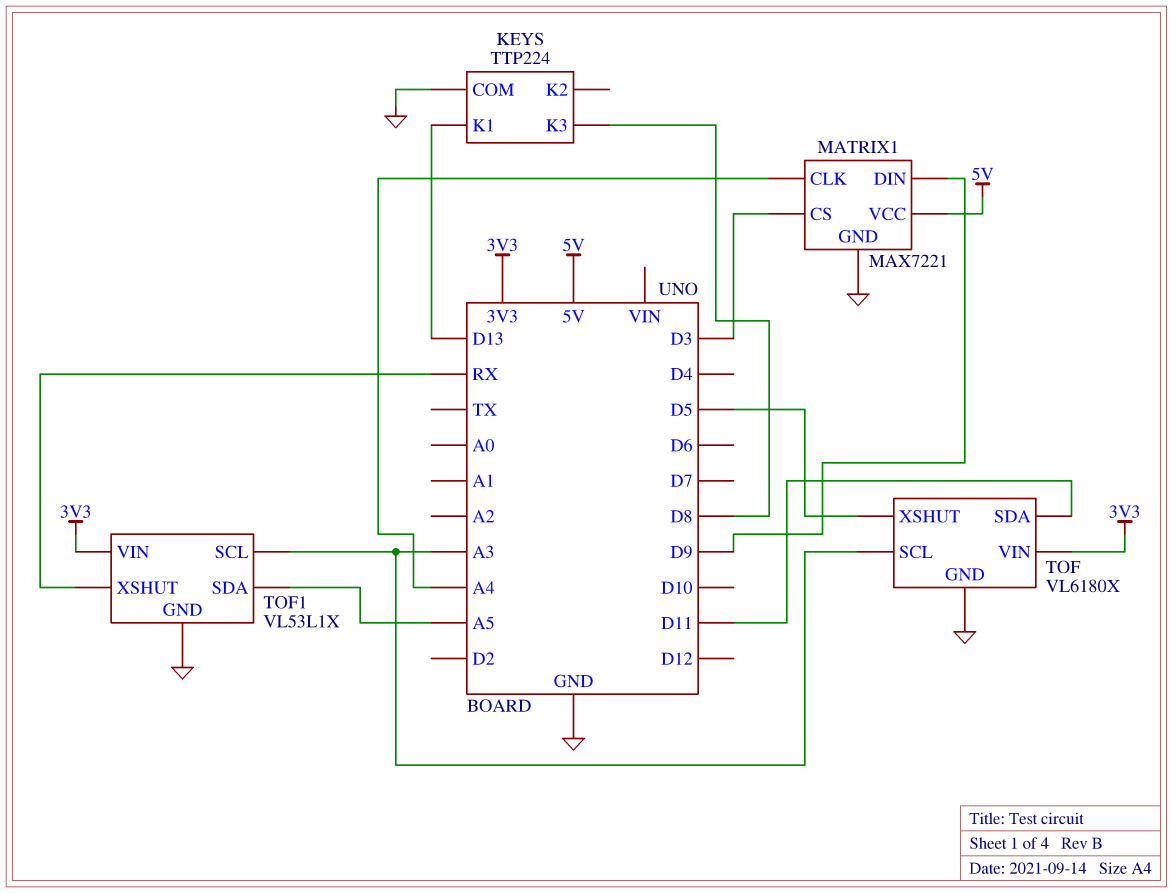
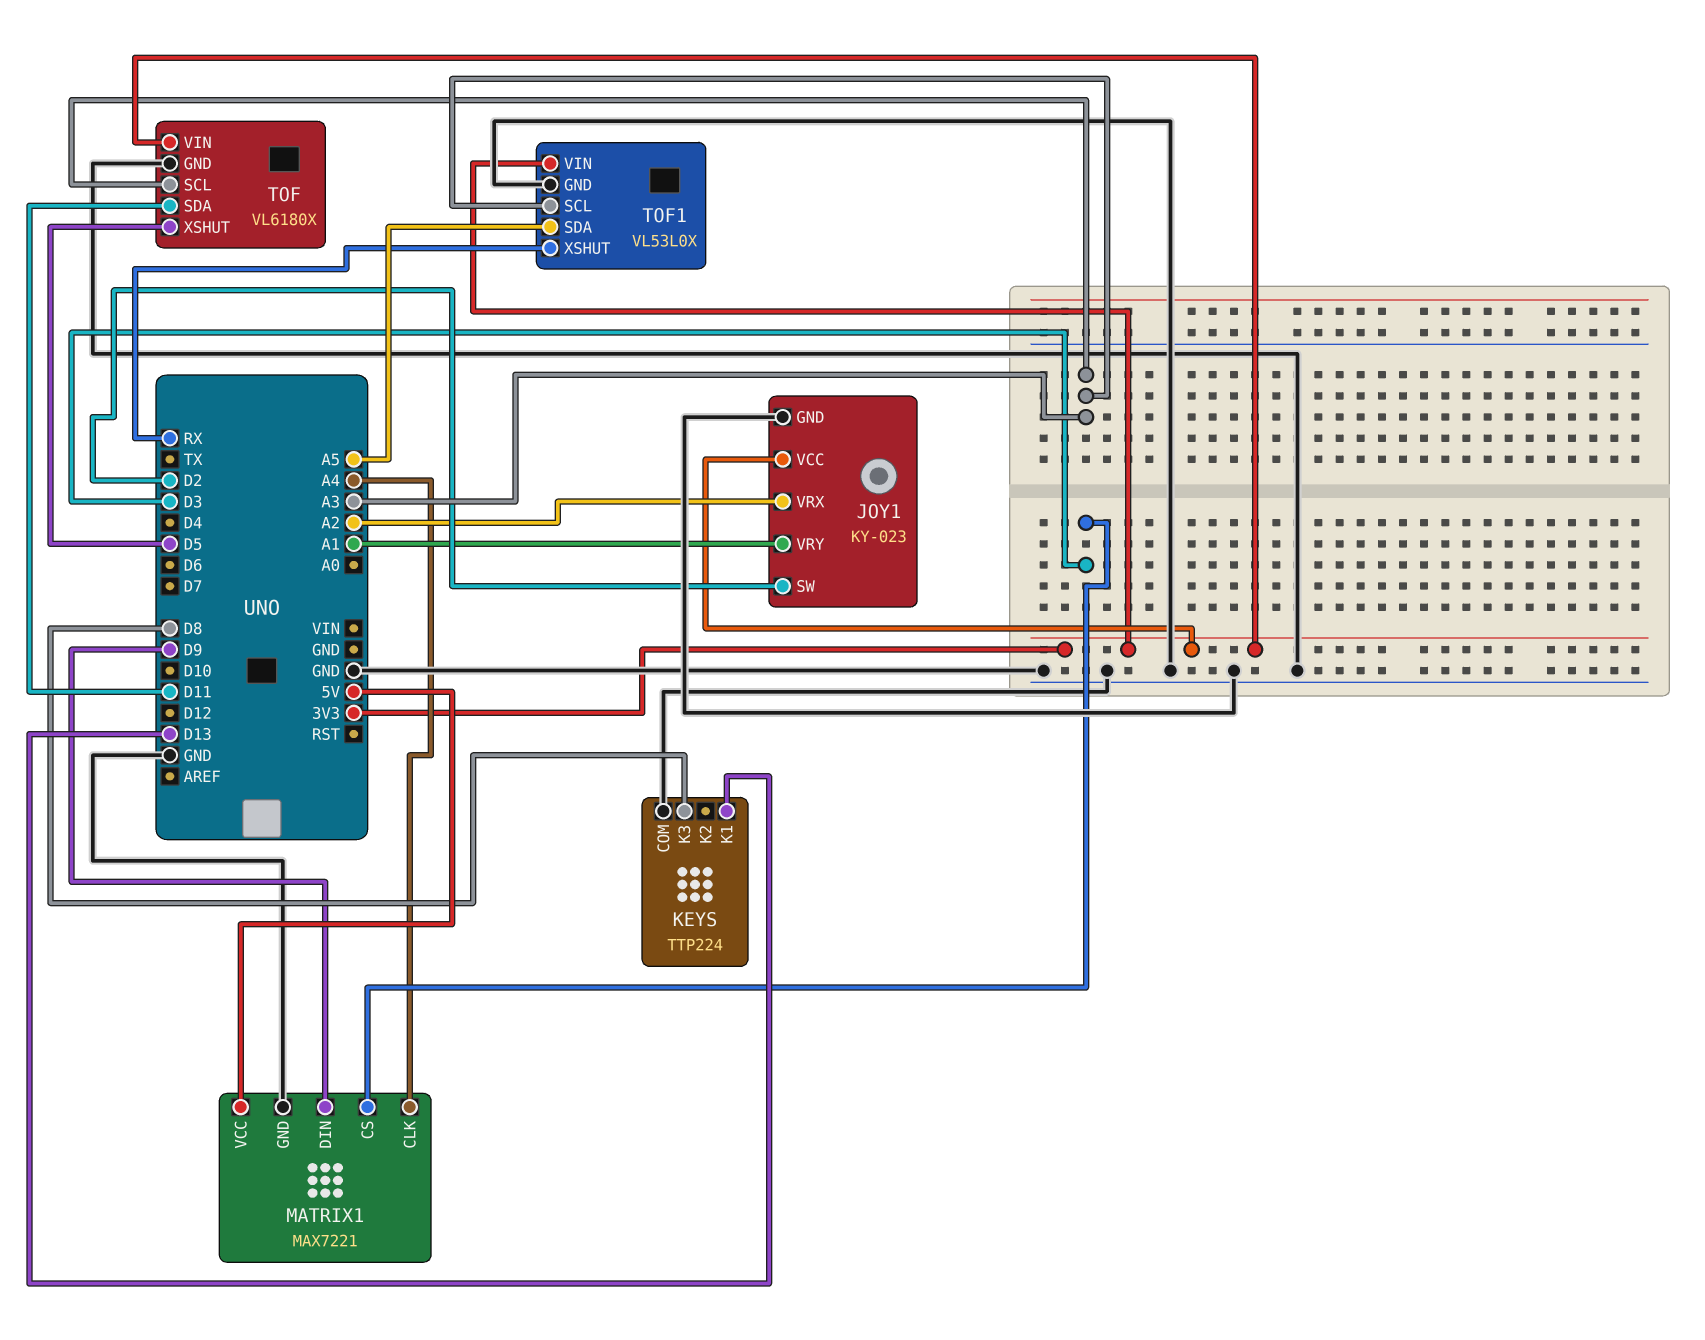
JOY1: none -> KY-023
JOY1 pin GND: none -> GND
JOY1 pin SW: none -> D2
JOY1 pin VCC: none -> 3V3
JOY1 pin VRX: none -> A2
JOY1 pin VRY: none -> A1
TOF1: VL53L1X -> VL53L0X

